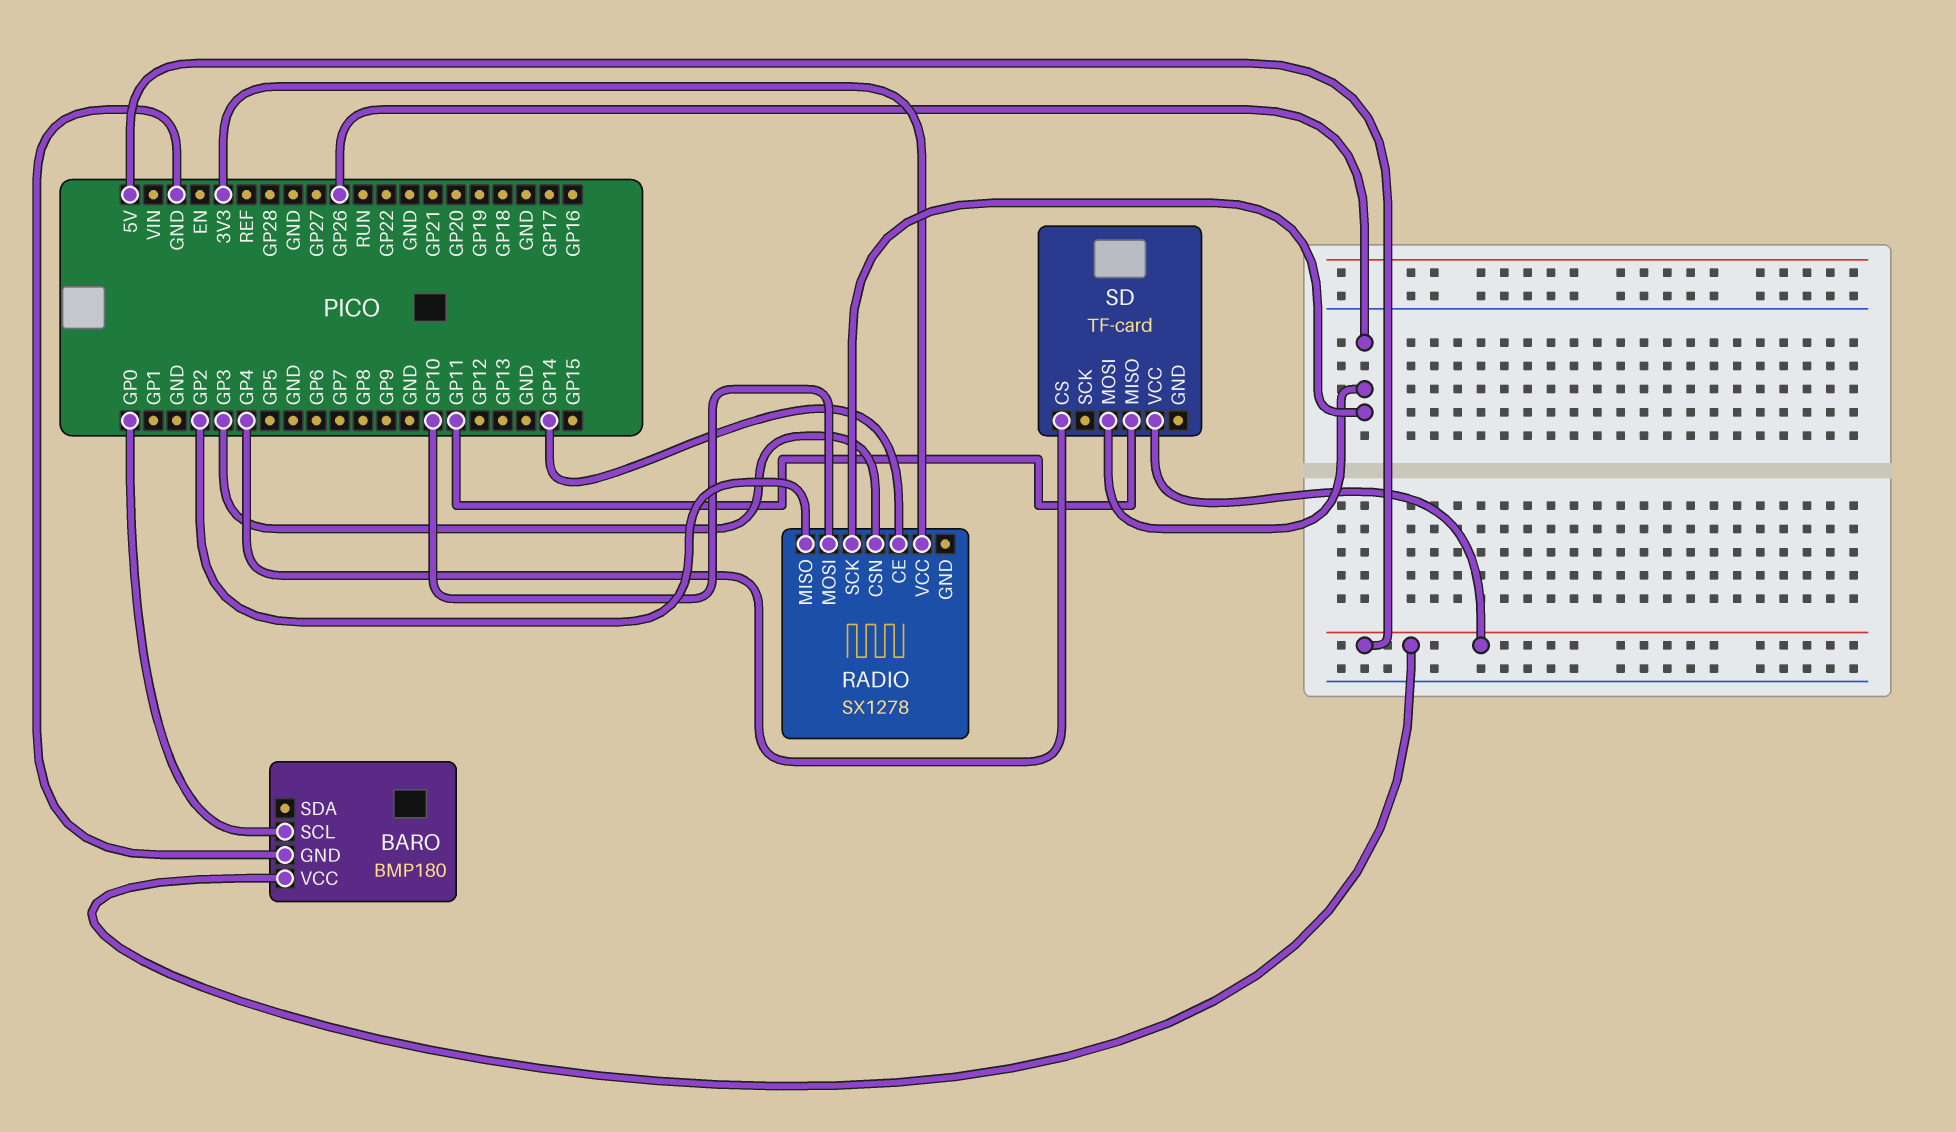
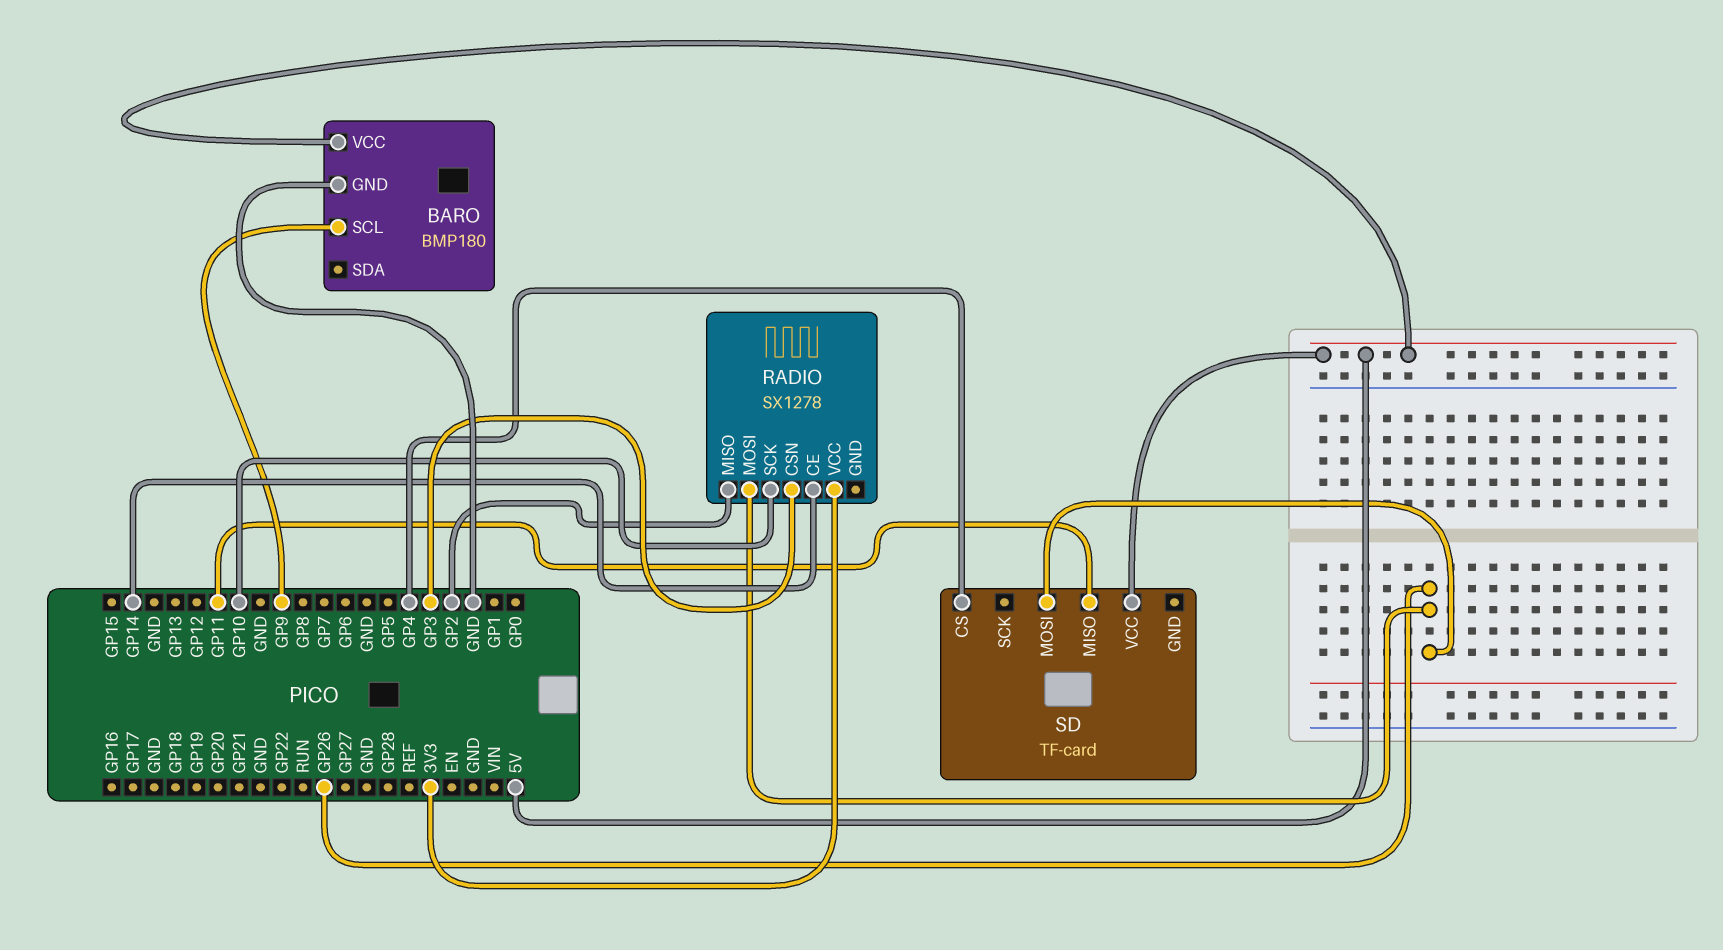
BARO pin SCL: GP0 -> GP9
RADIO pin MOSI: GP10 -> GP26
RADIO pin SCK: GP26 -> GP10

